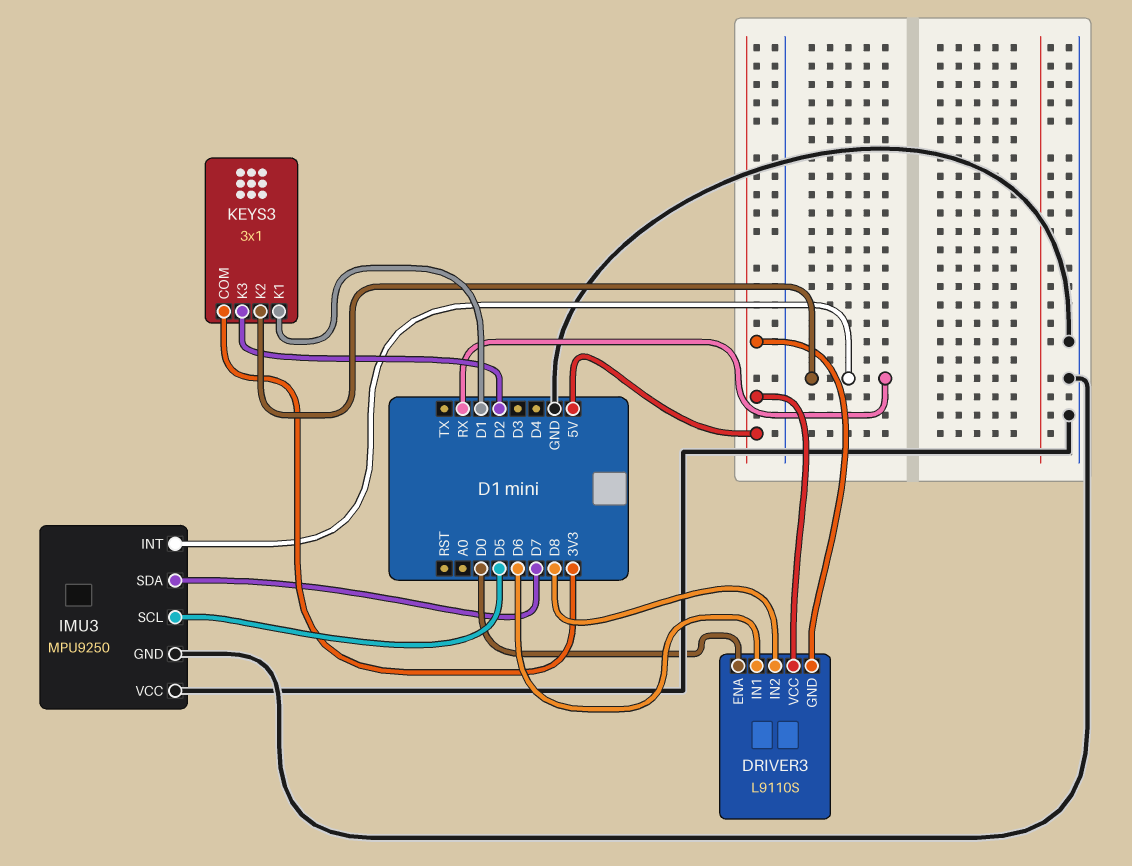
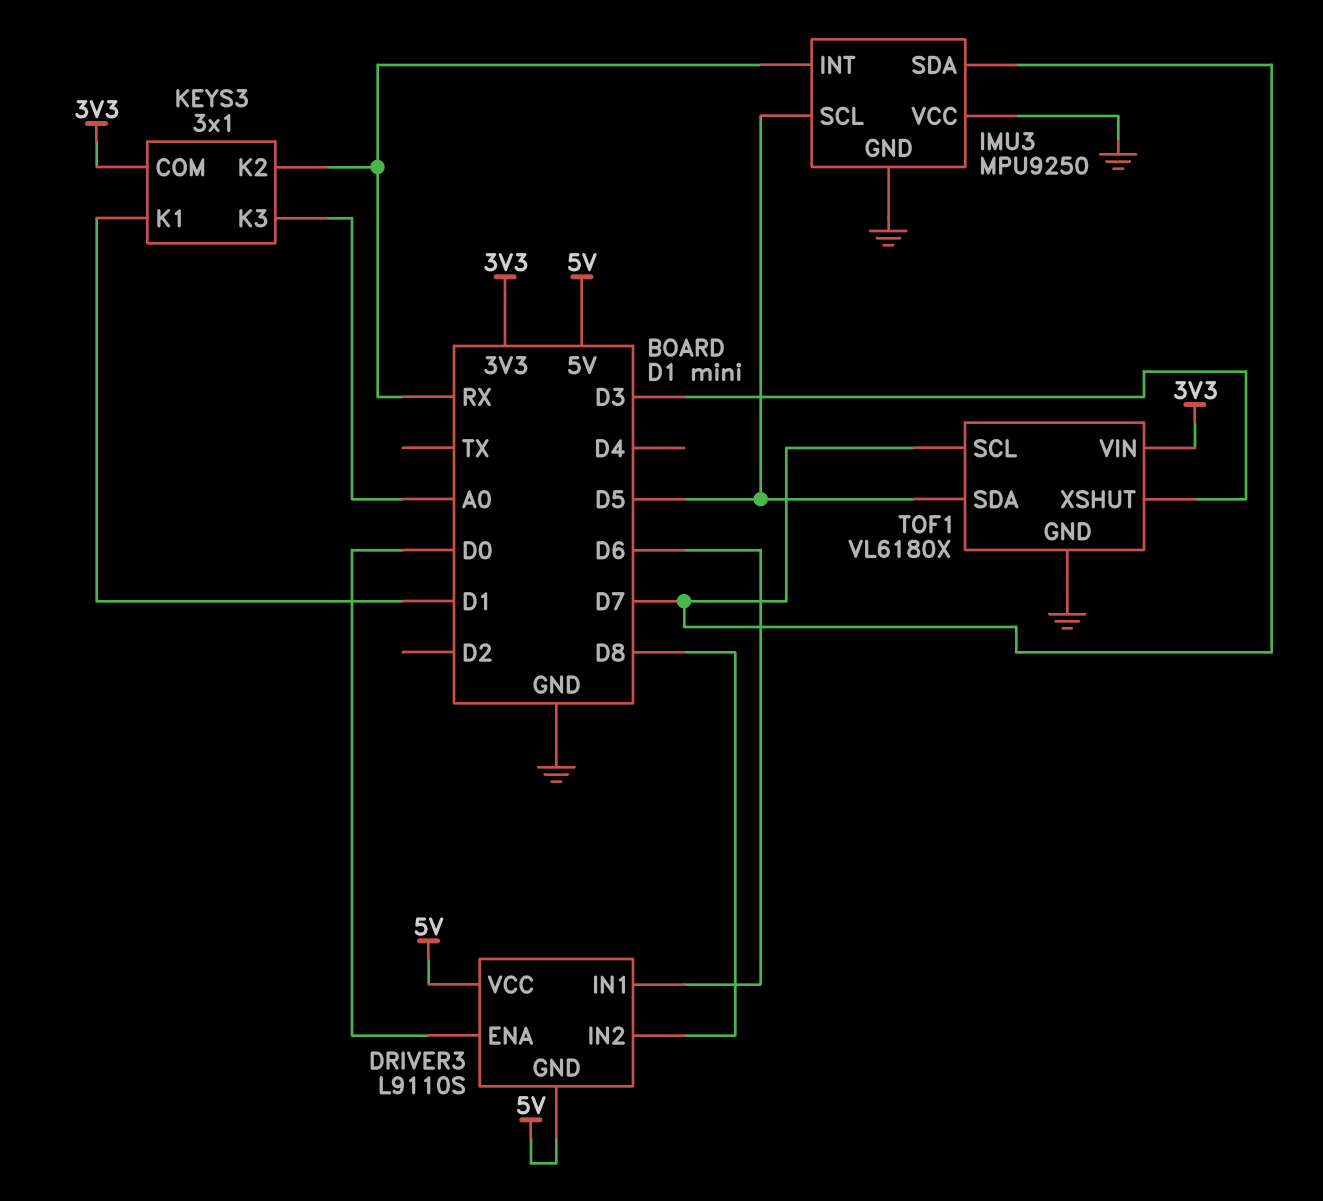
KEYS3 pin K3: D2 -> A0
TOF1: none -> VL6180X
TOF1 pin GND: none -> GND
TOF1 pin SCL: none -> D7
TOF1 pin SDA: none -> D5
TOF1 pin VIN: none -> 3V3
TOF1 pin XSHUT: none -> D3

